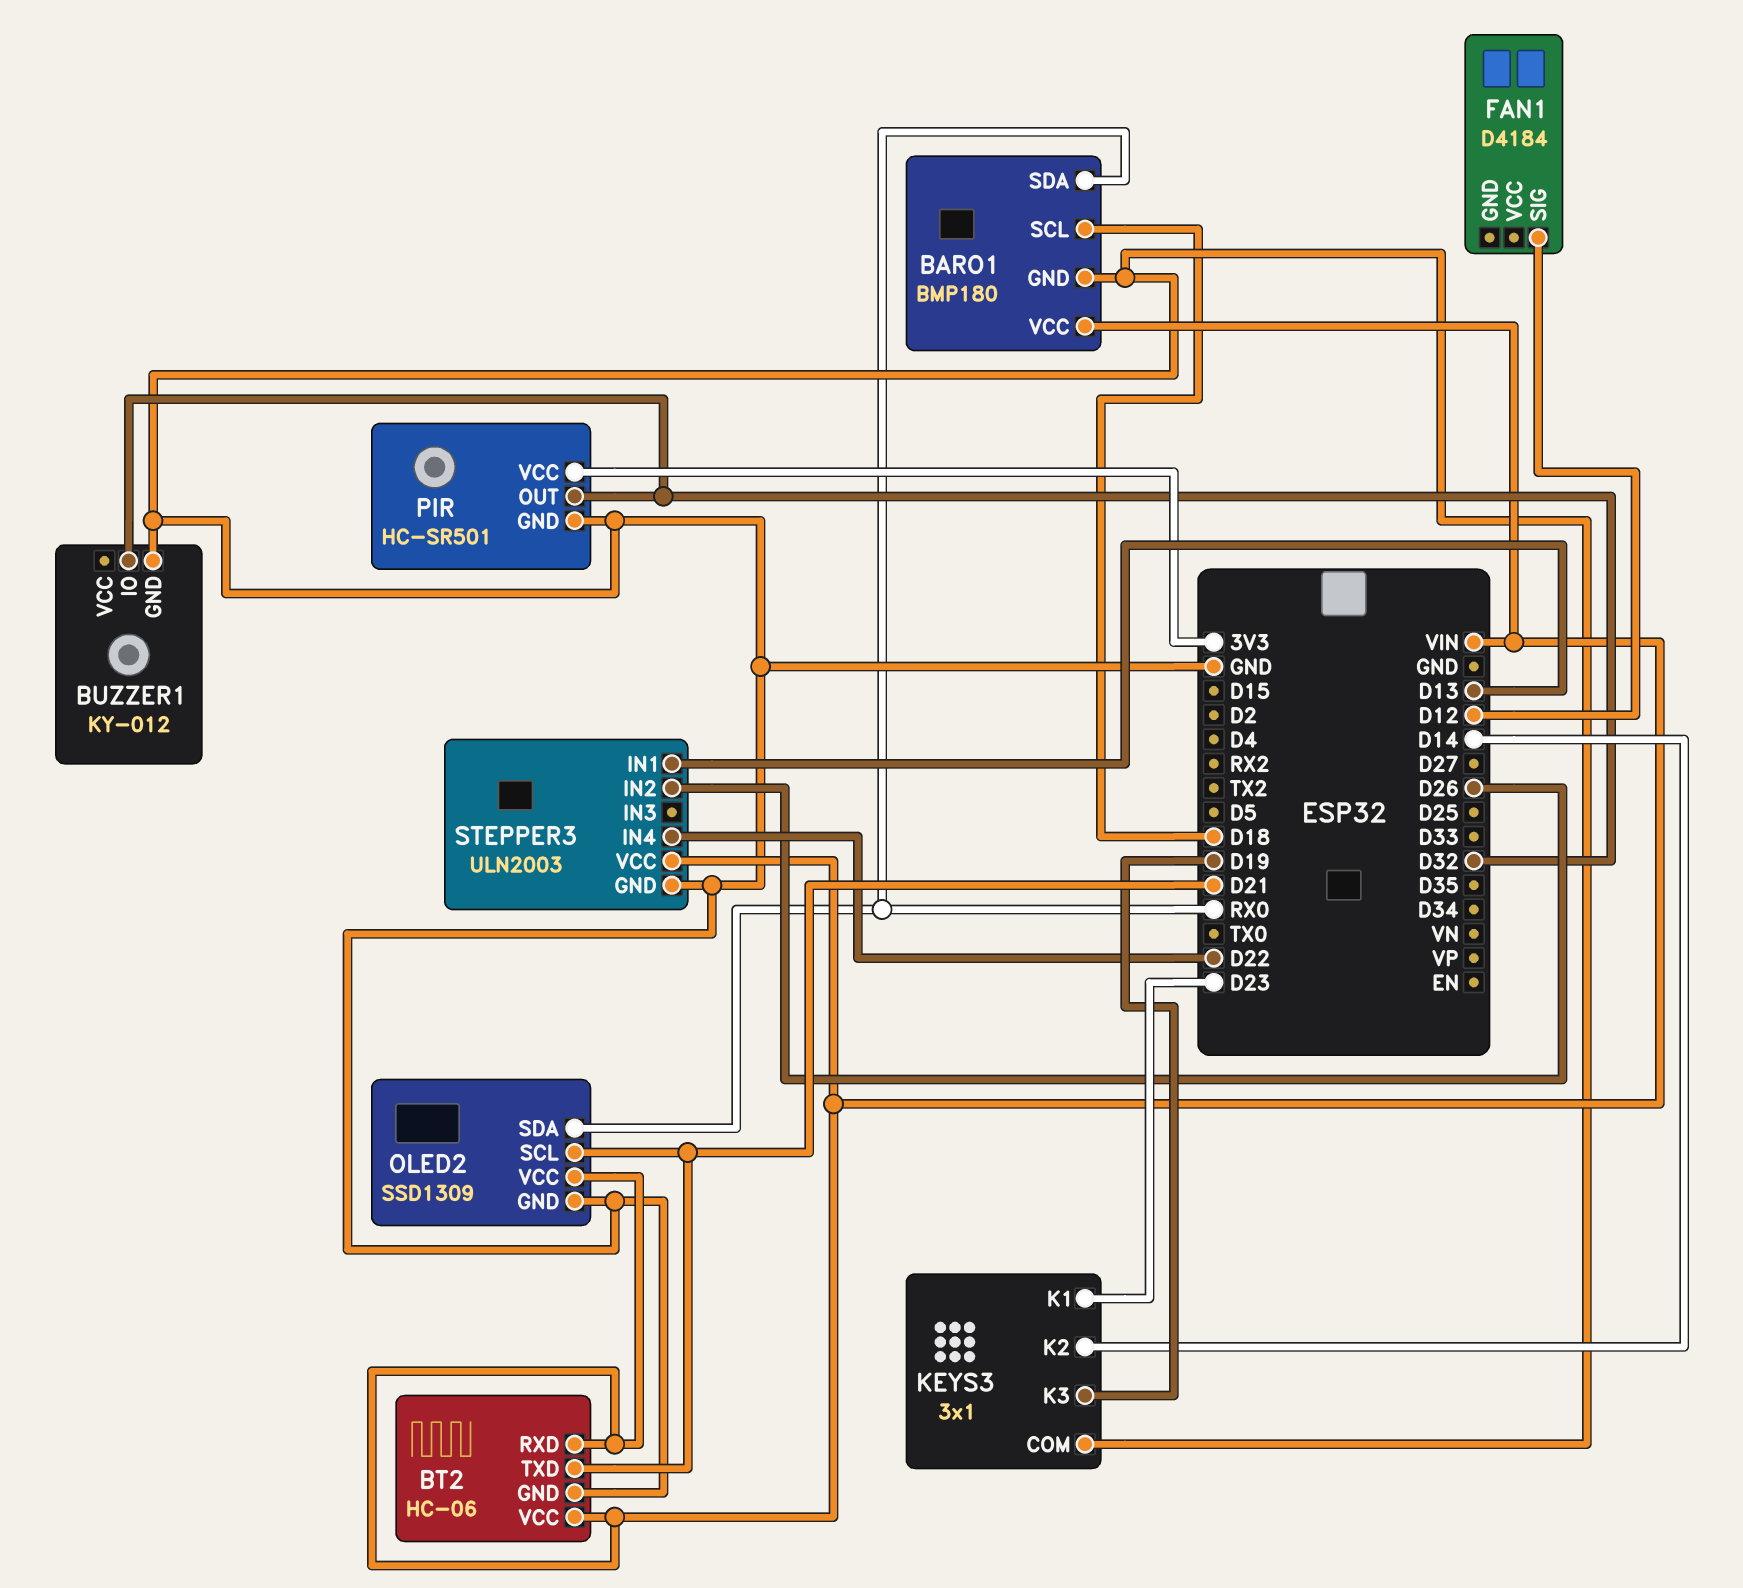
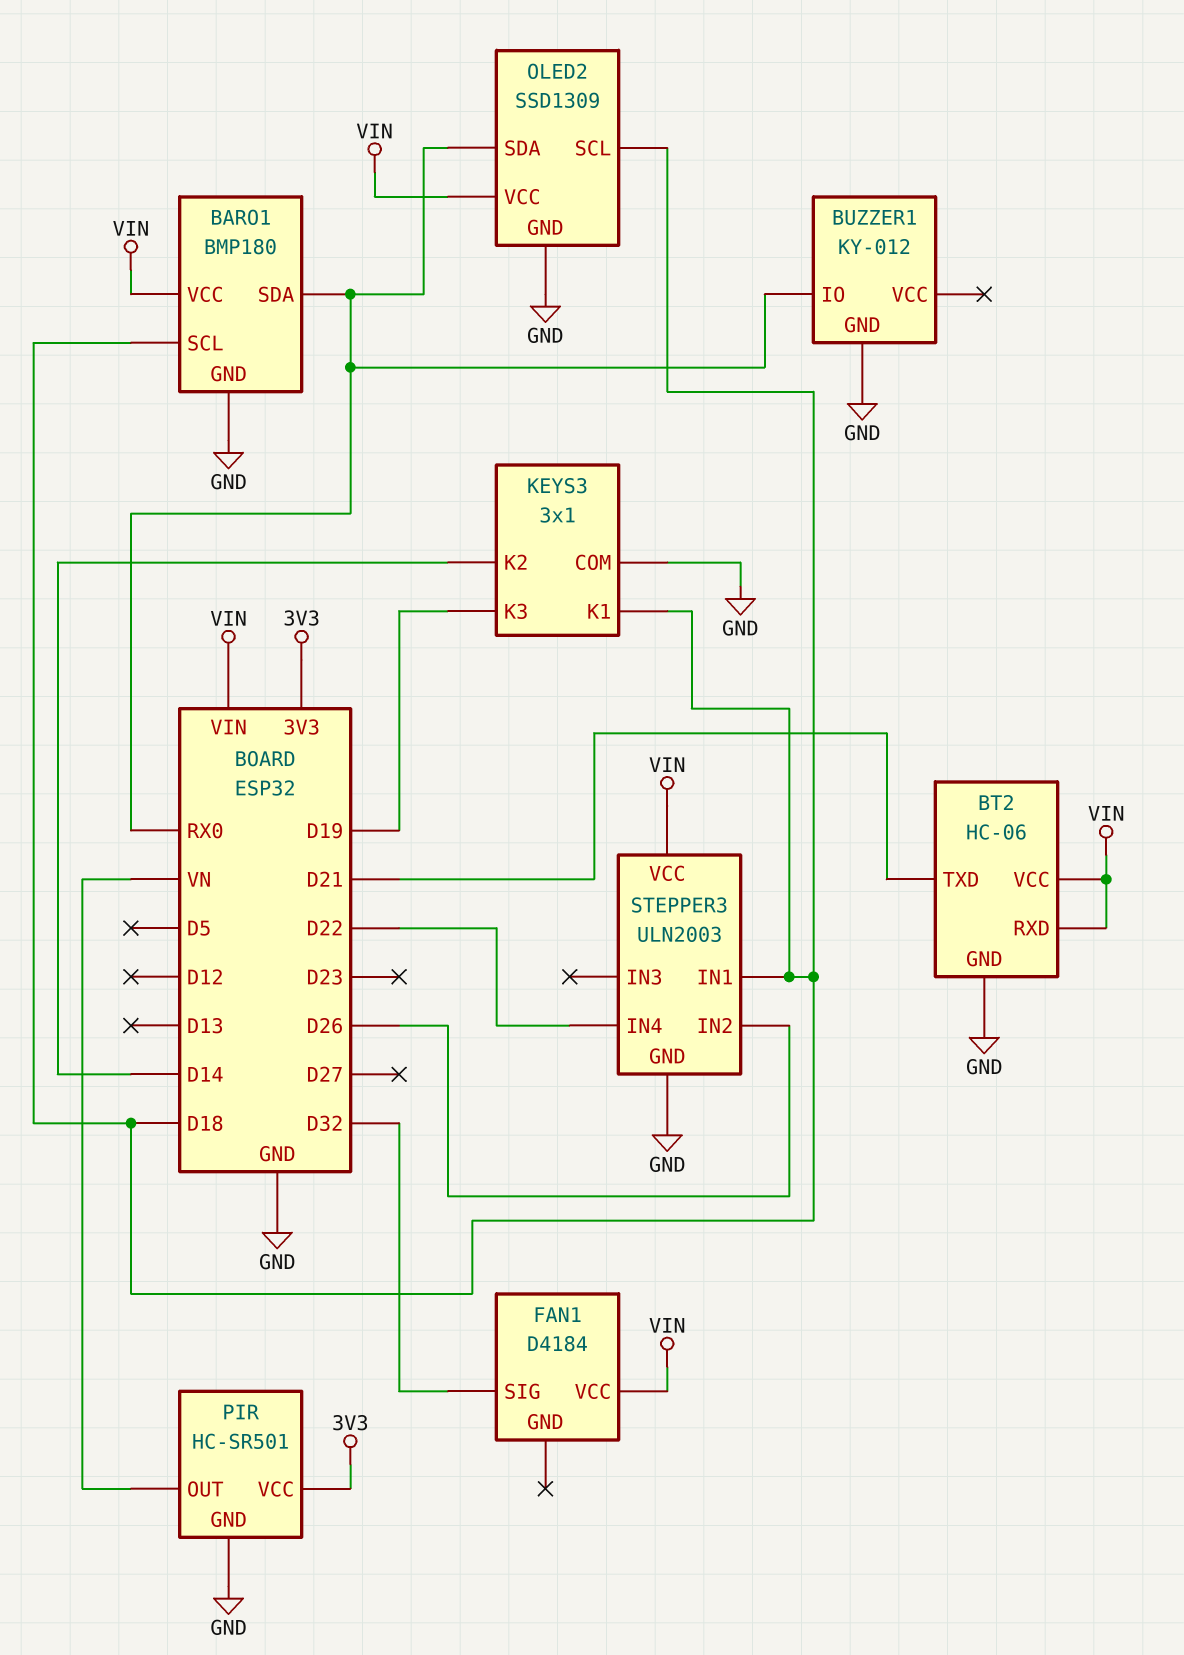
BUZZER1 pin IO: D32 -> RX0
FAN1 pin SIG: D12 -> D32
FAN1 pin VCC: none -> VIN
KEYS3 pin K1: D23 -> D18
OLED2 pin SCL: D21 -> D18
PIR pin OUT: D32 -> VN
STEPPER3 pin IN1: D13 -> D18

